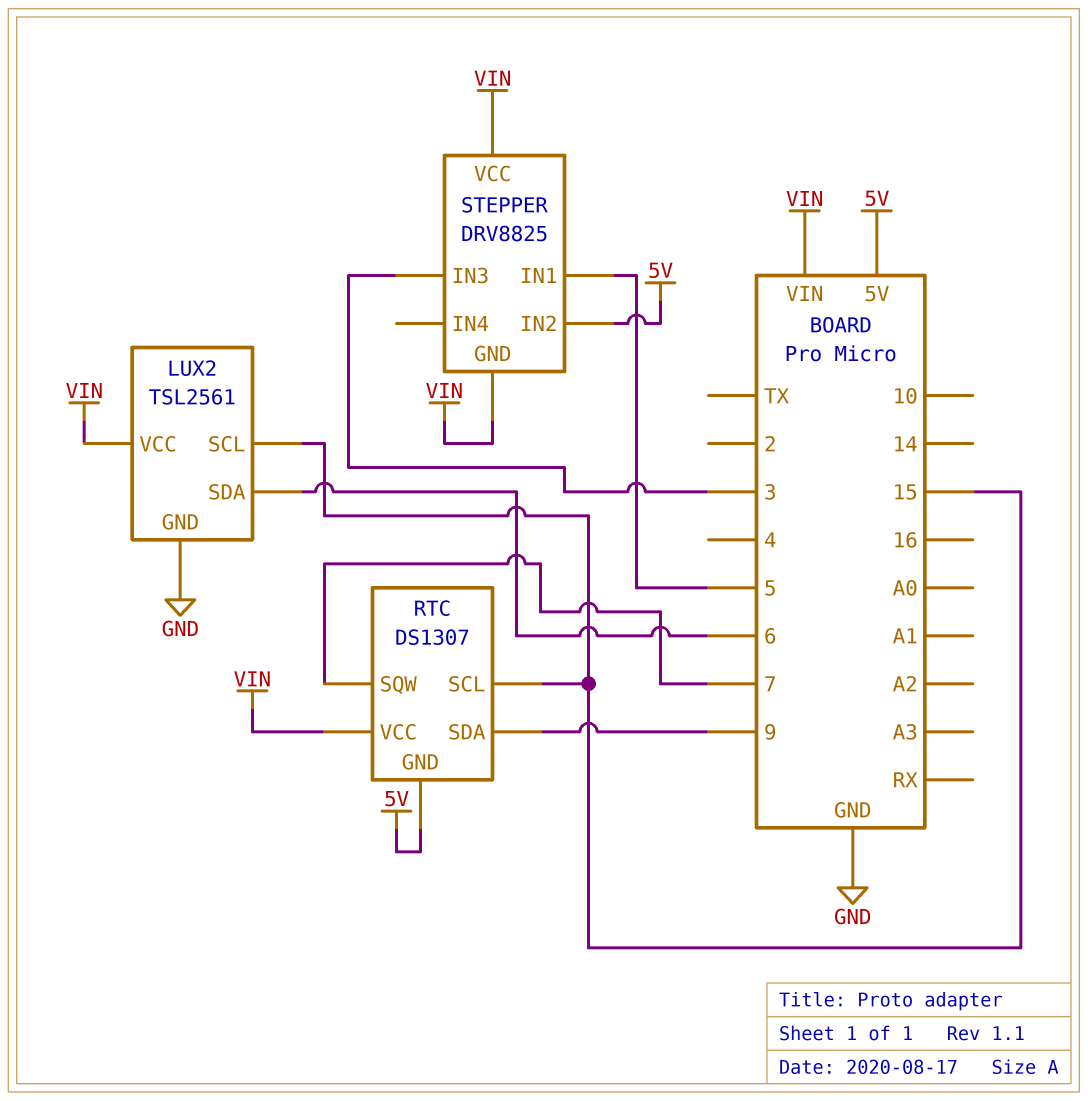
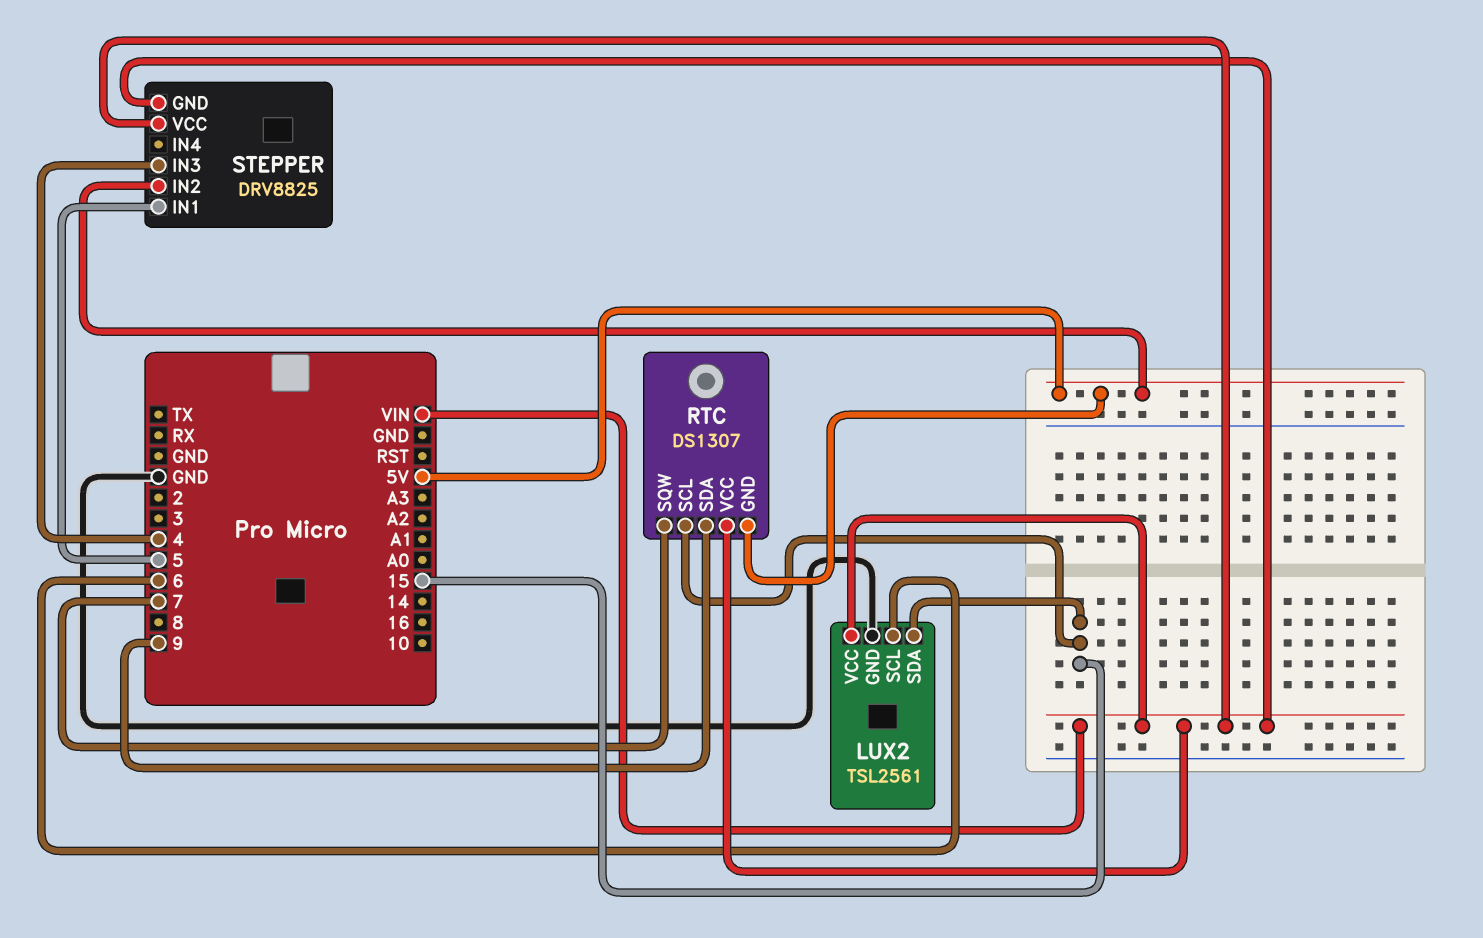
LUX2 pin SCL: 15 -> 6
LUX2 pin SDA: 6 -> 15
STEPPER pin IN3: 3 -> 4

